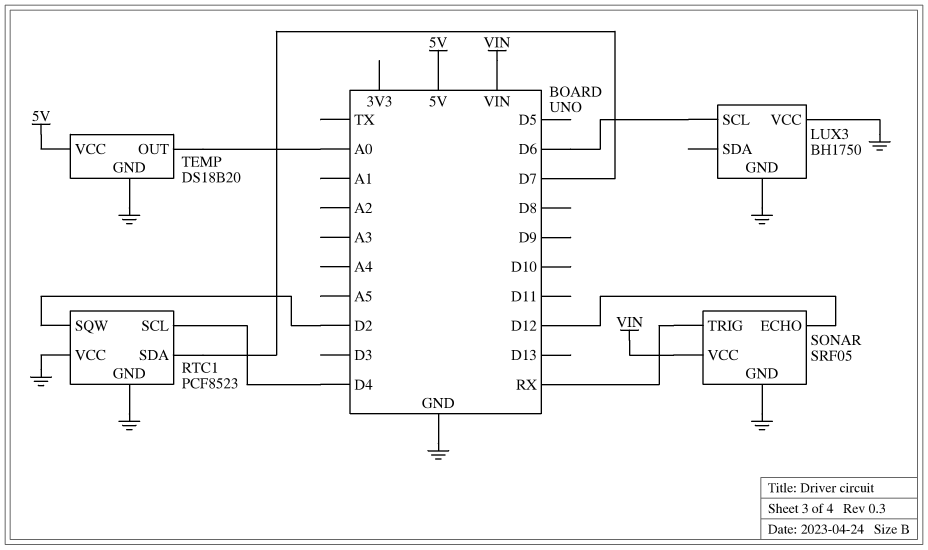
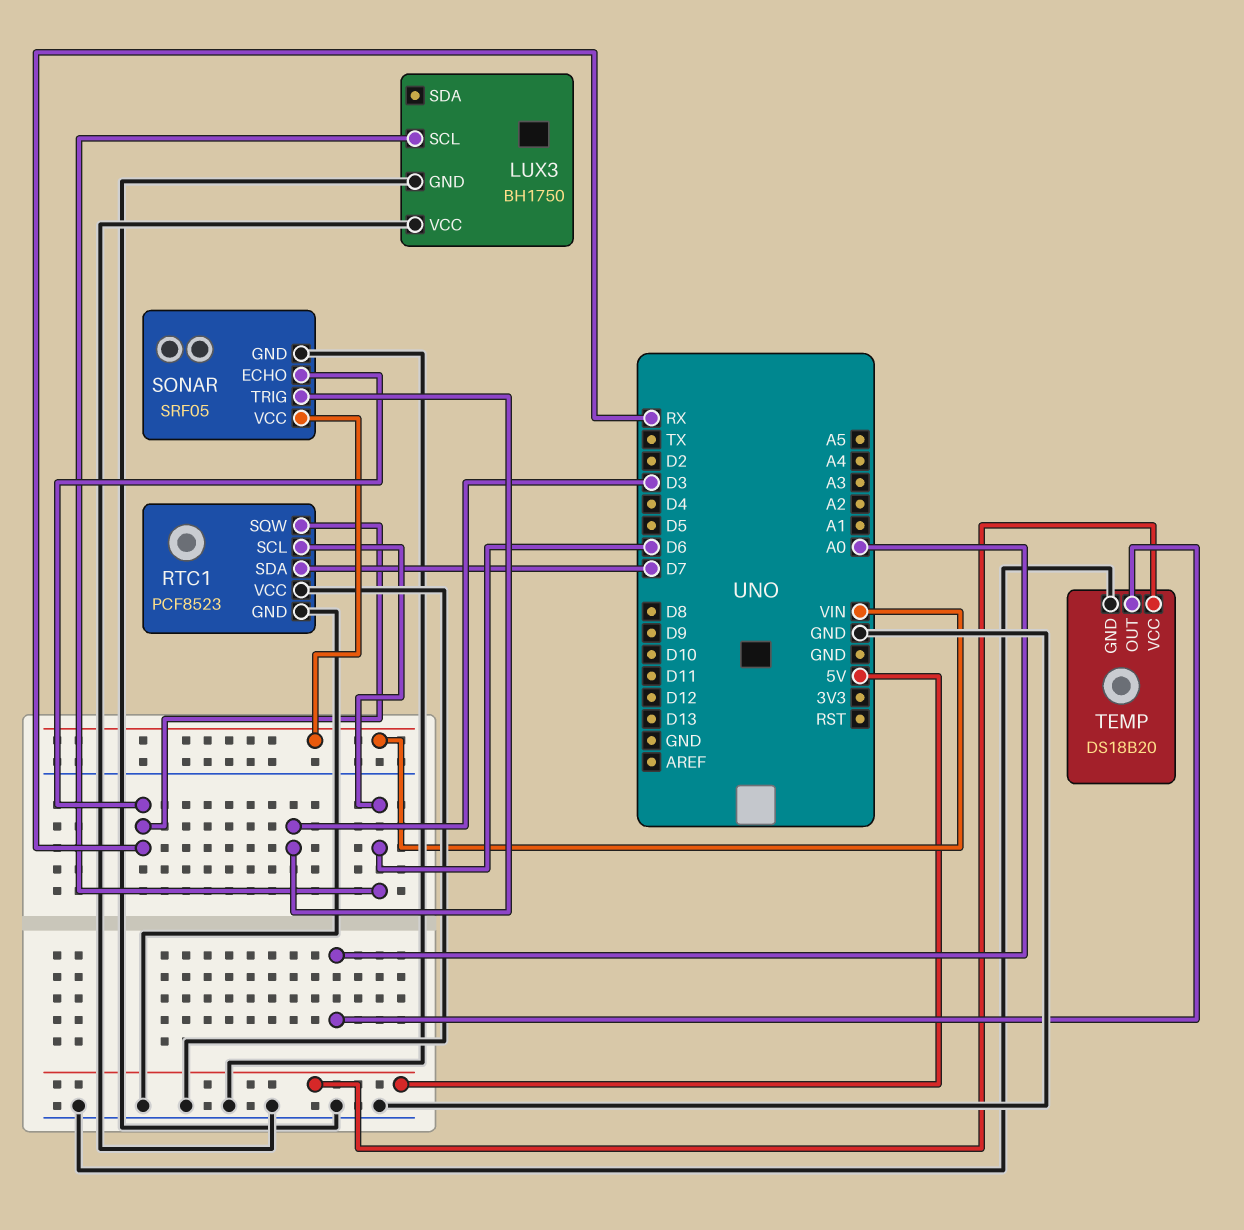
RTC1 pin SCL: D4 -> D6
RTC1 pin SQW: D2 -> RX
SONAR pin ECHO: D12 -> RX
SONAR pin TRIG: RX -> D3

